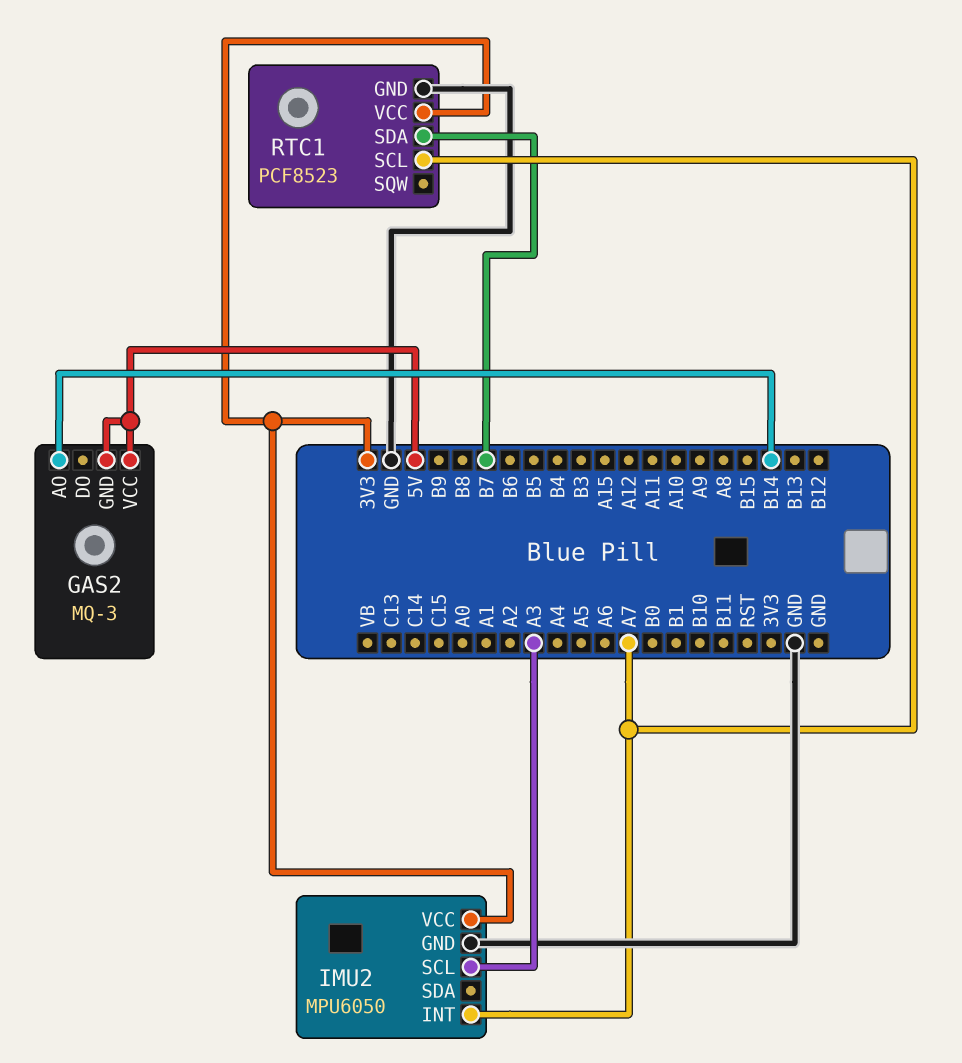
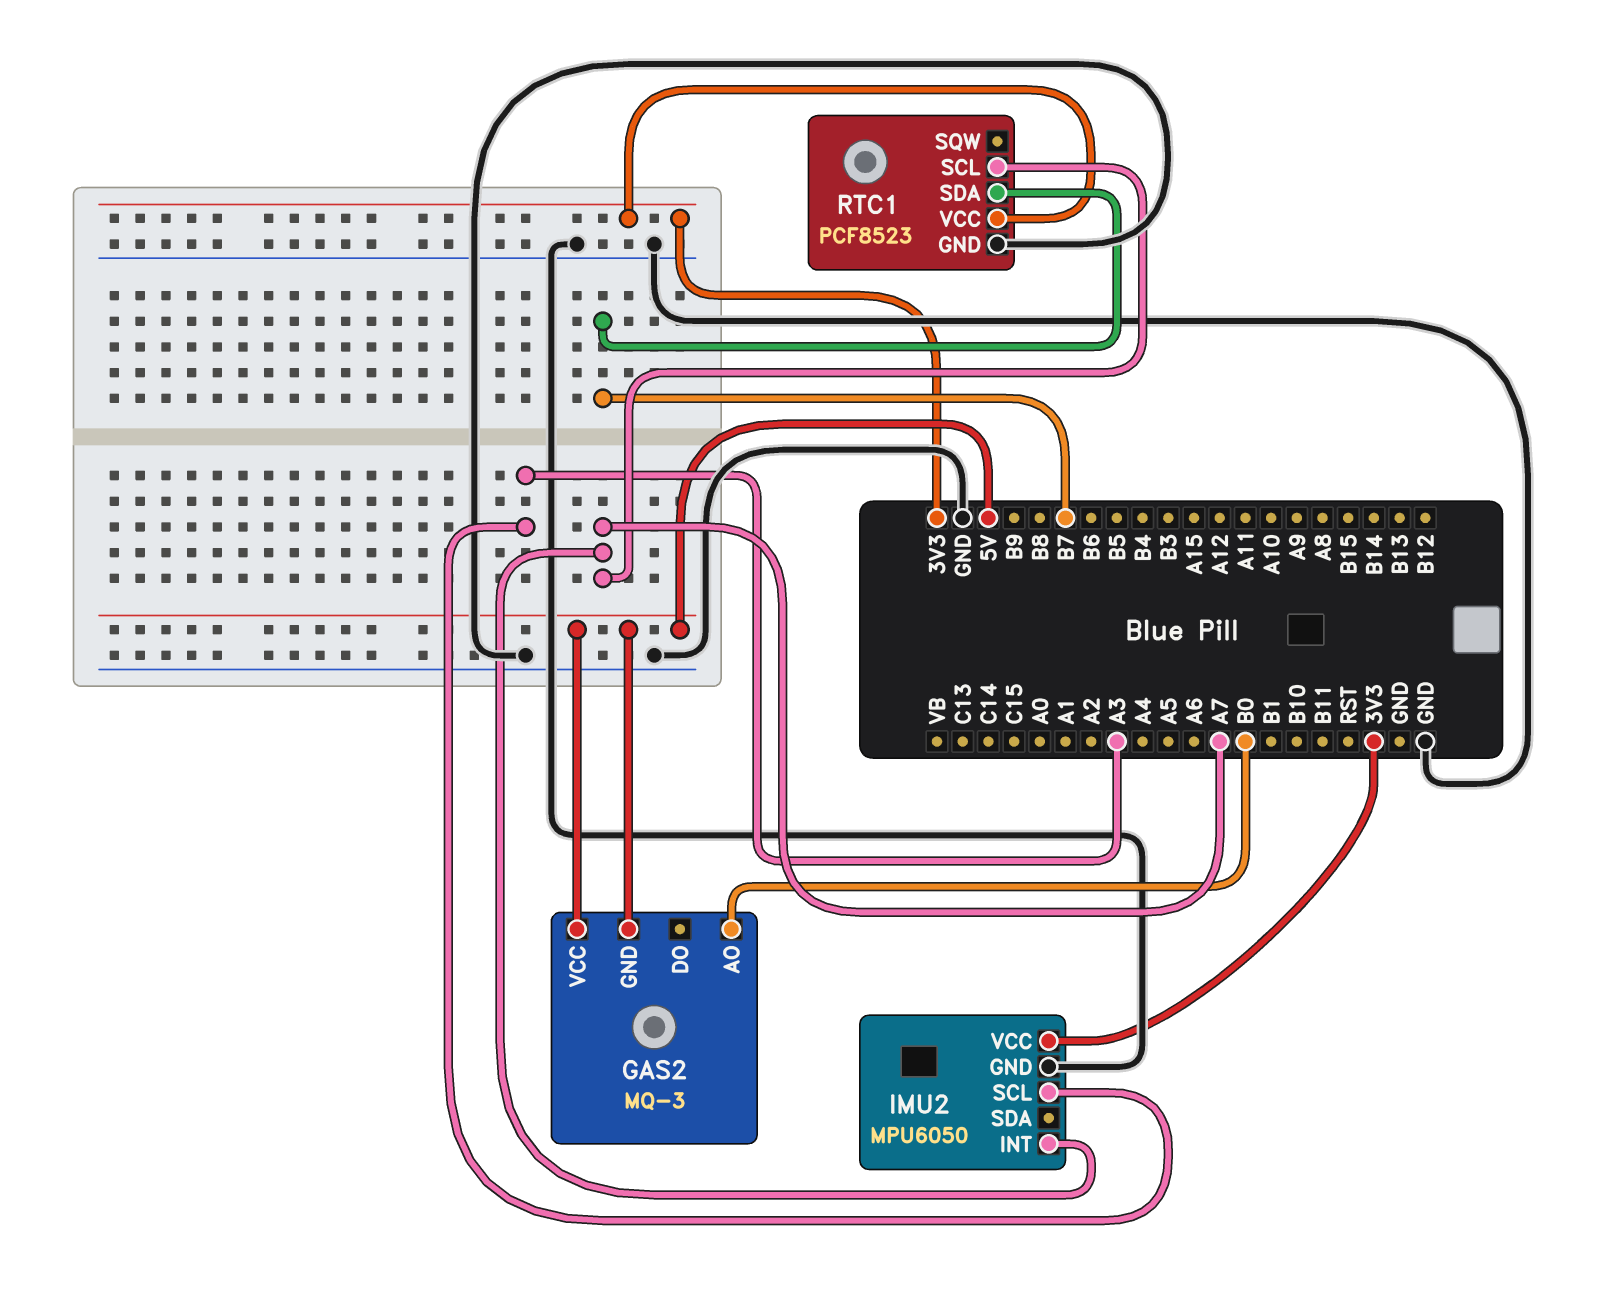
GAS2 pin AO: B14 -> B0

